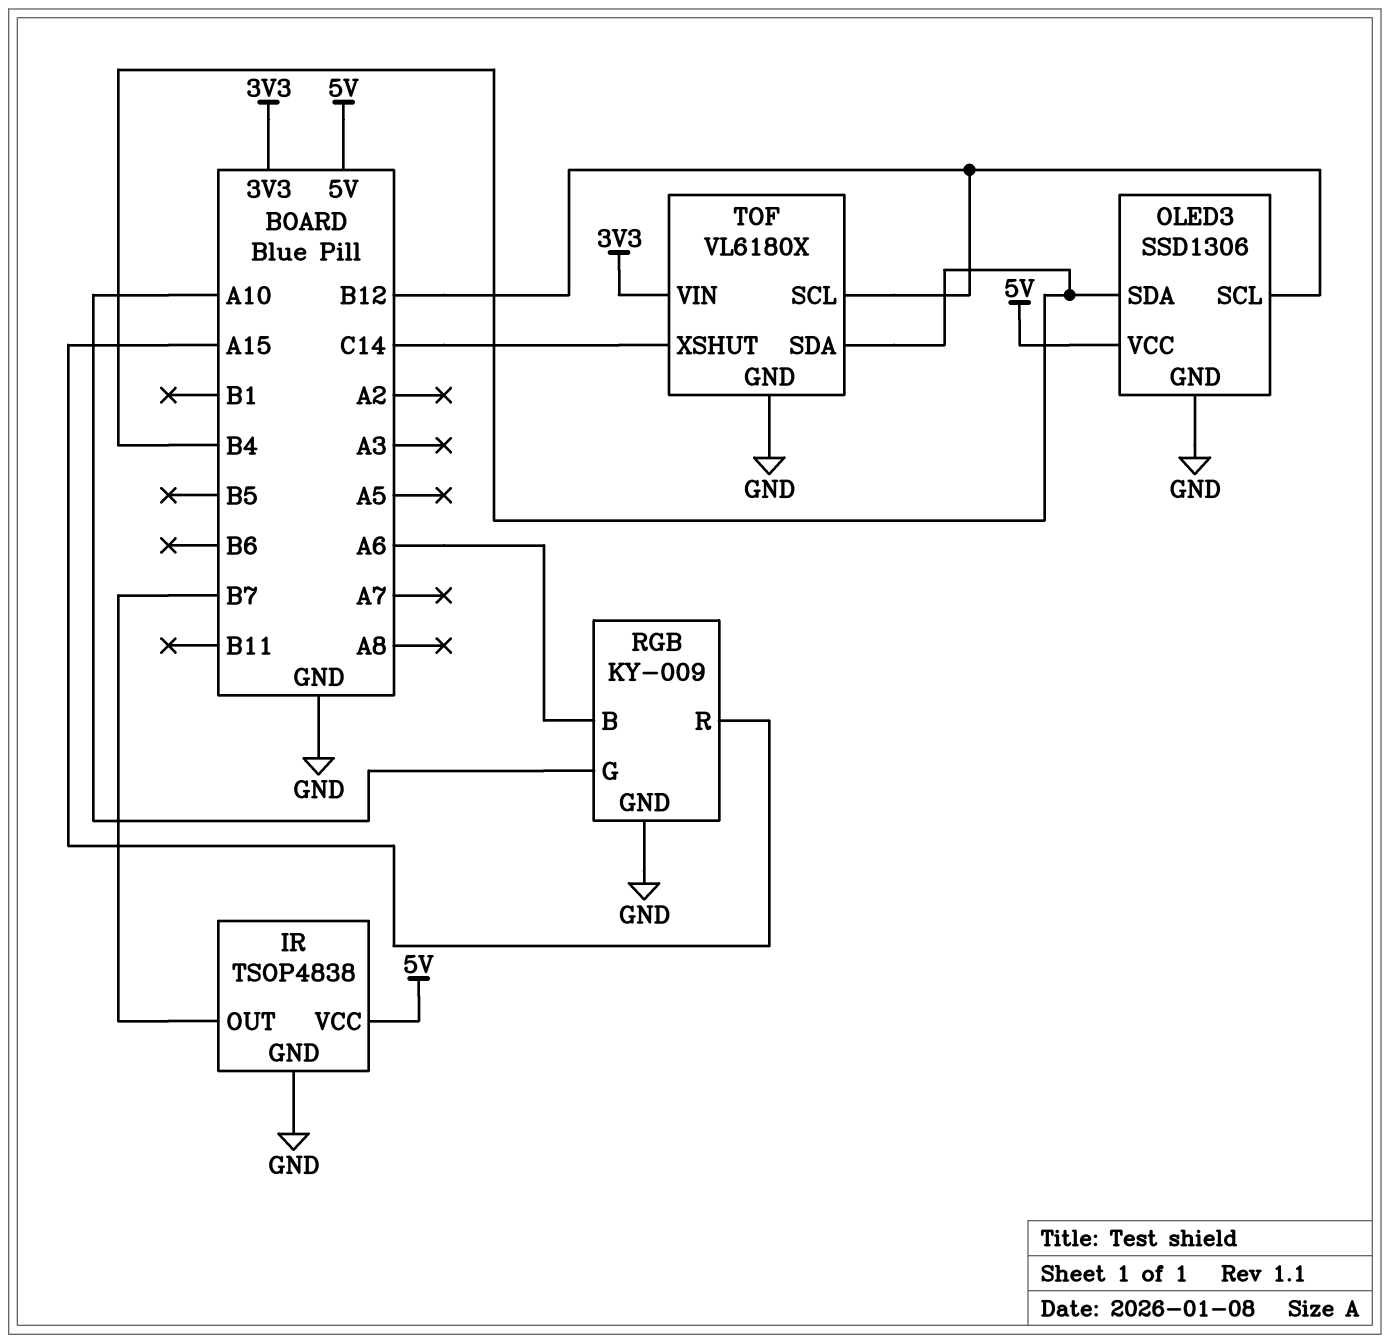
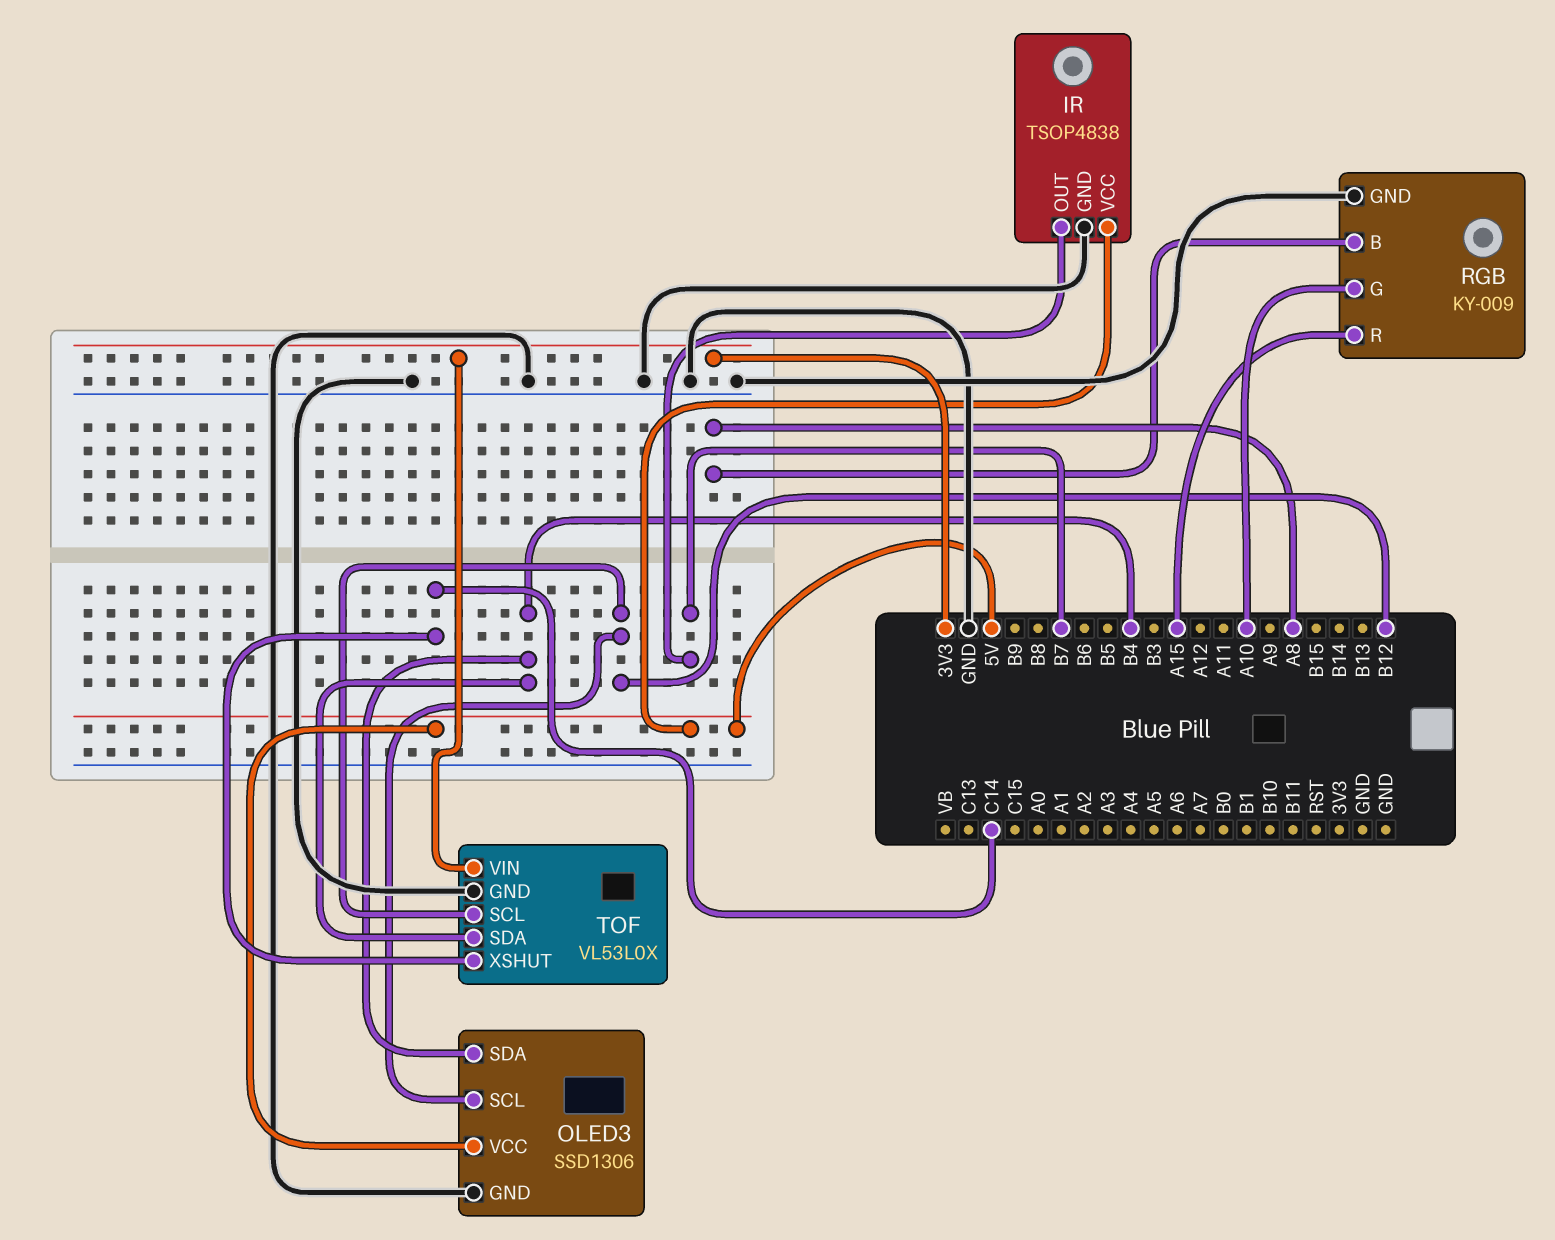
RGB pin B: A6 -> A8
TOF: VL6180X -> VL53L0X

